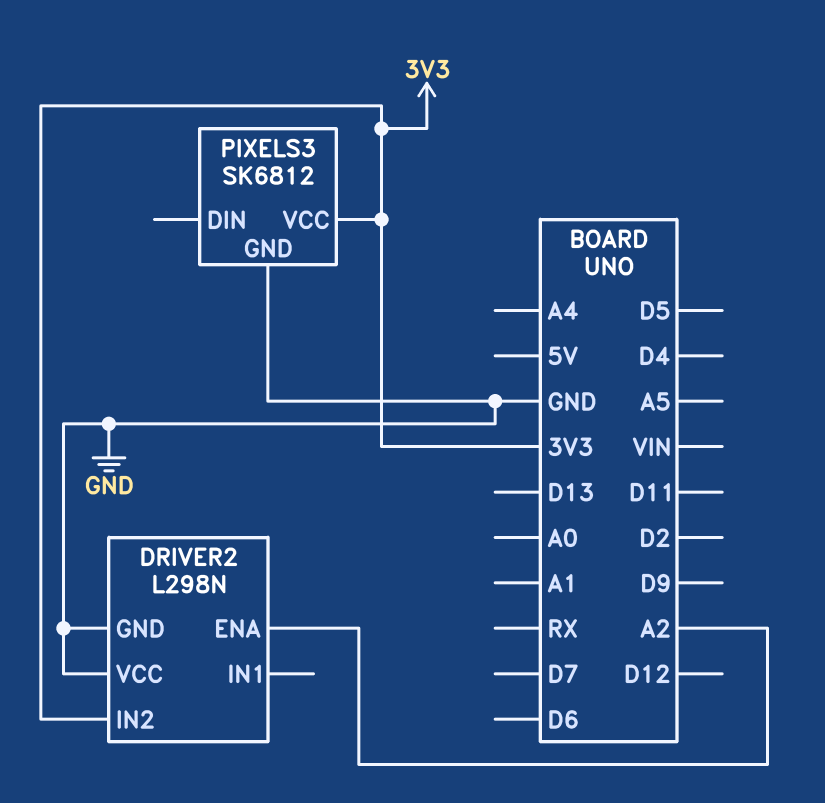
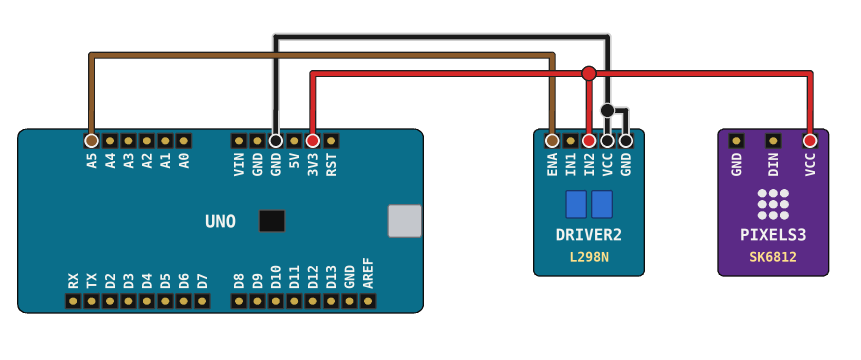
DRIVER2 pin ENA: A2 -> A5
PIXELS3 pin GND: GND -> none

